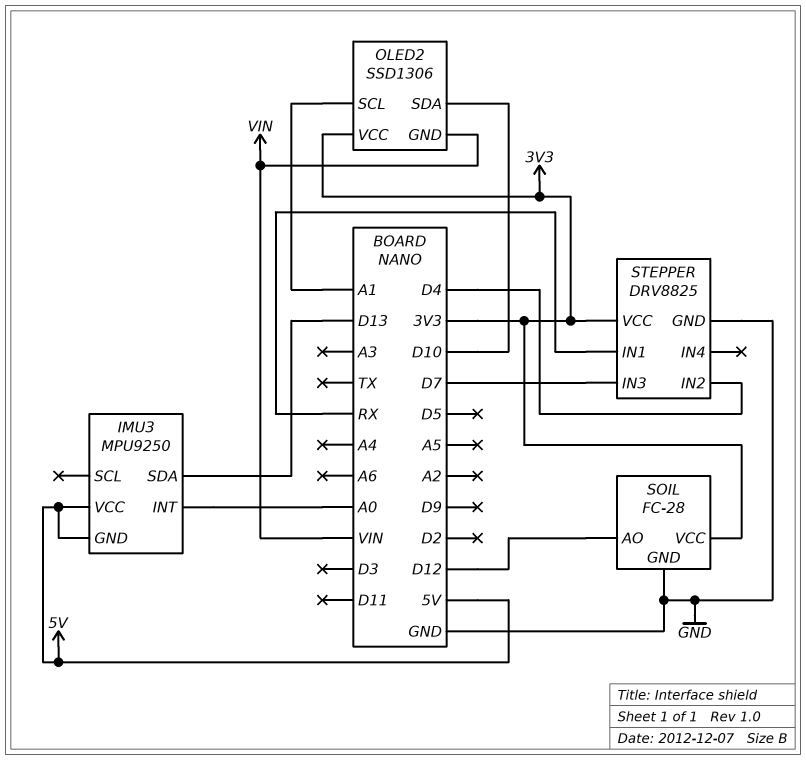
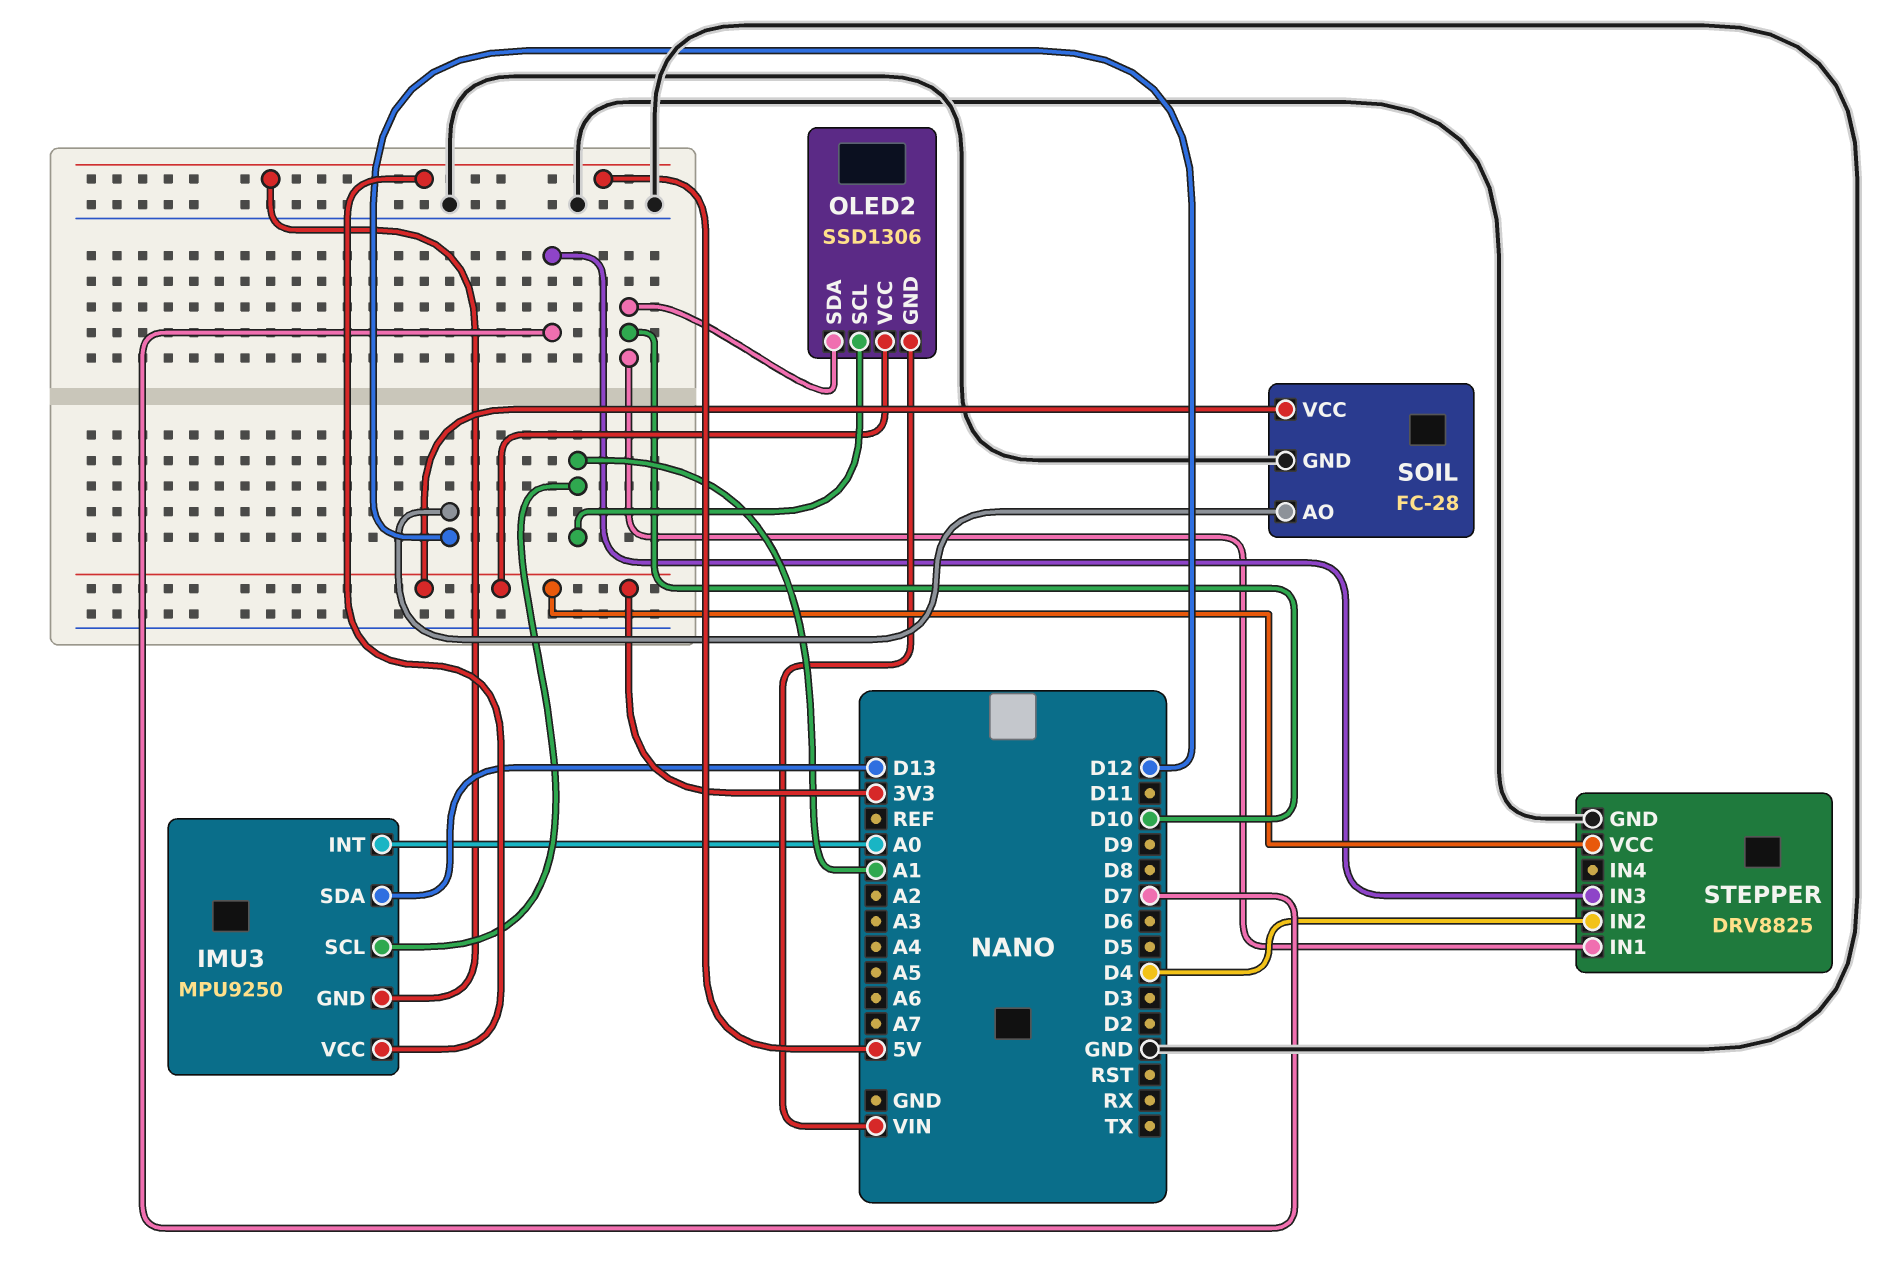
IMU3 pin SCL: none -> A1
STEPPER pin IN1: RX -> D10

